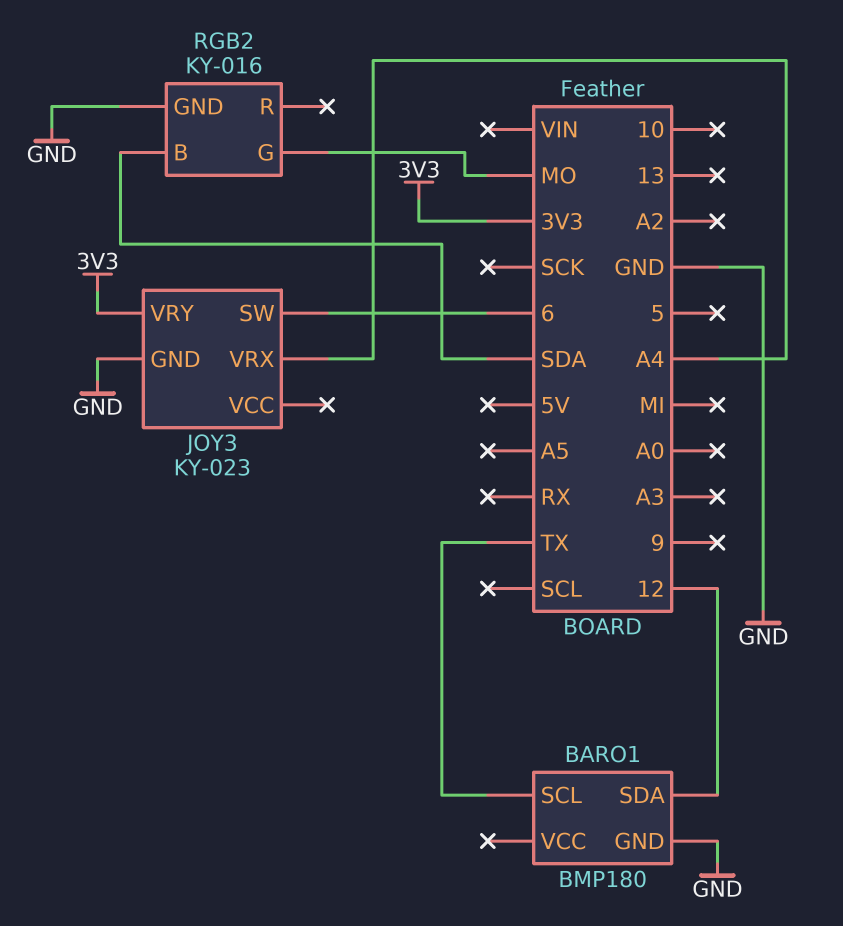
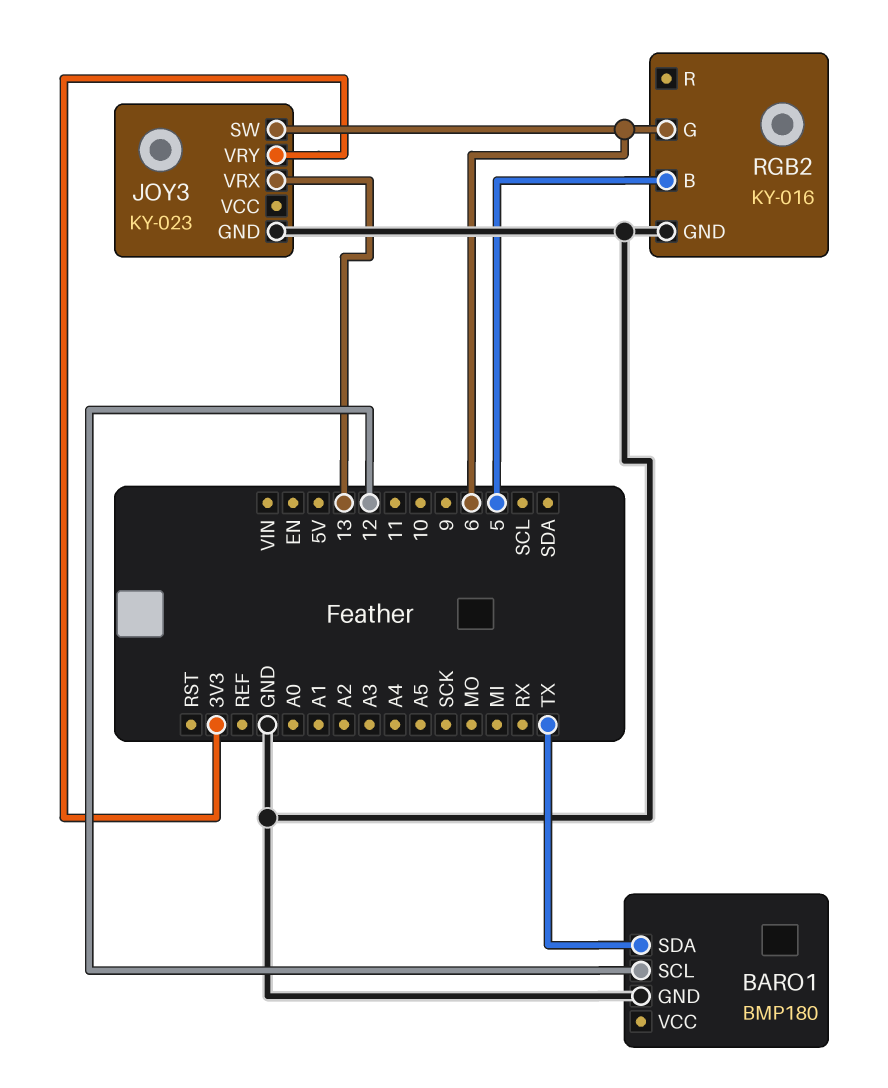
BARO1 pin SCL: TX -> 12
BARO1 pin SDA: 12 -> TX
JOY3 pin VRX: A4 -> 13
RGB2 pin B: SDA -> 5
RGB2 pin G: MO -> 6

